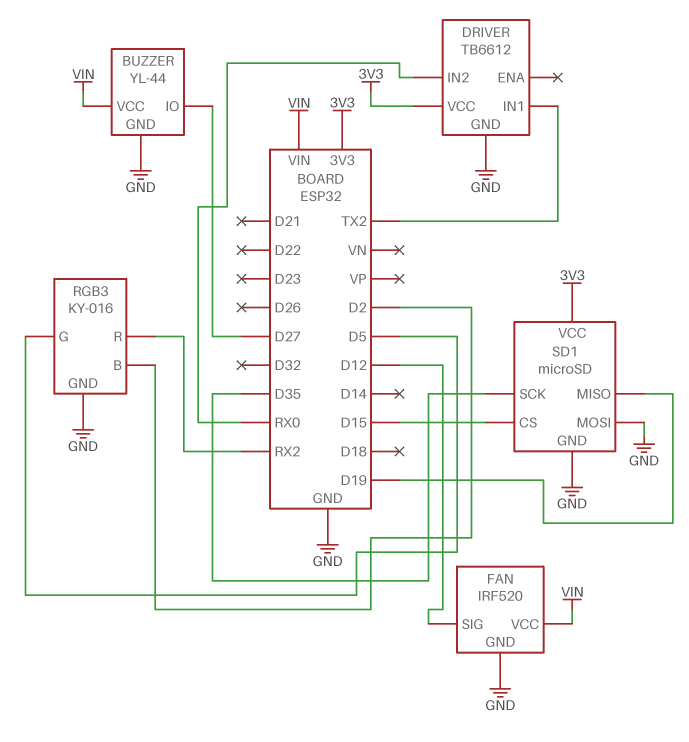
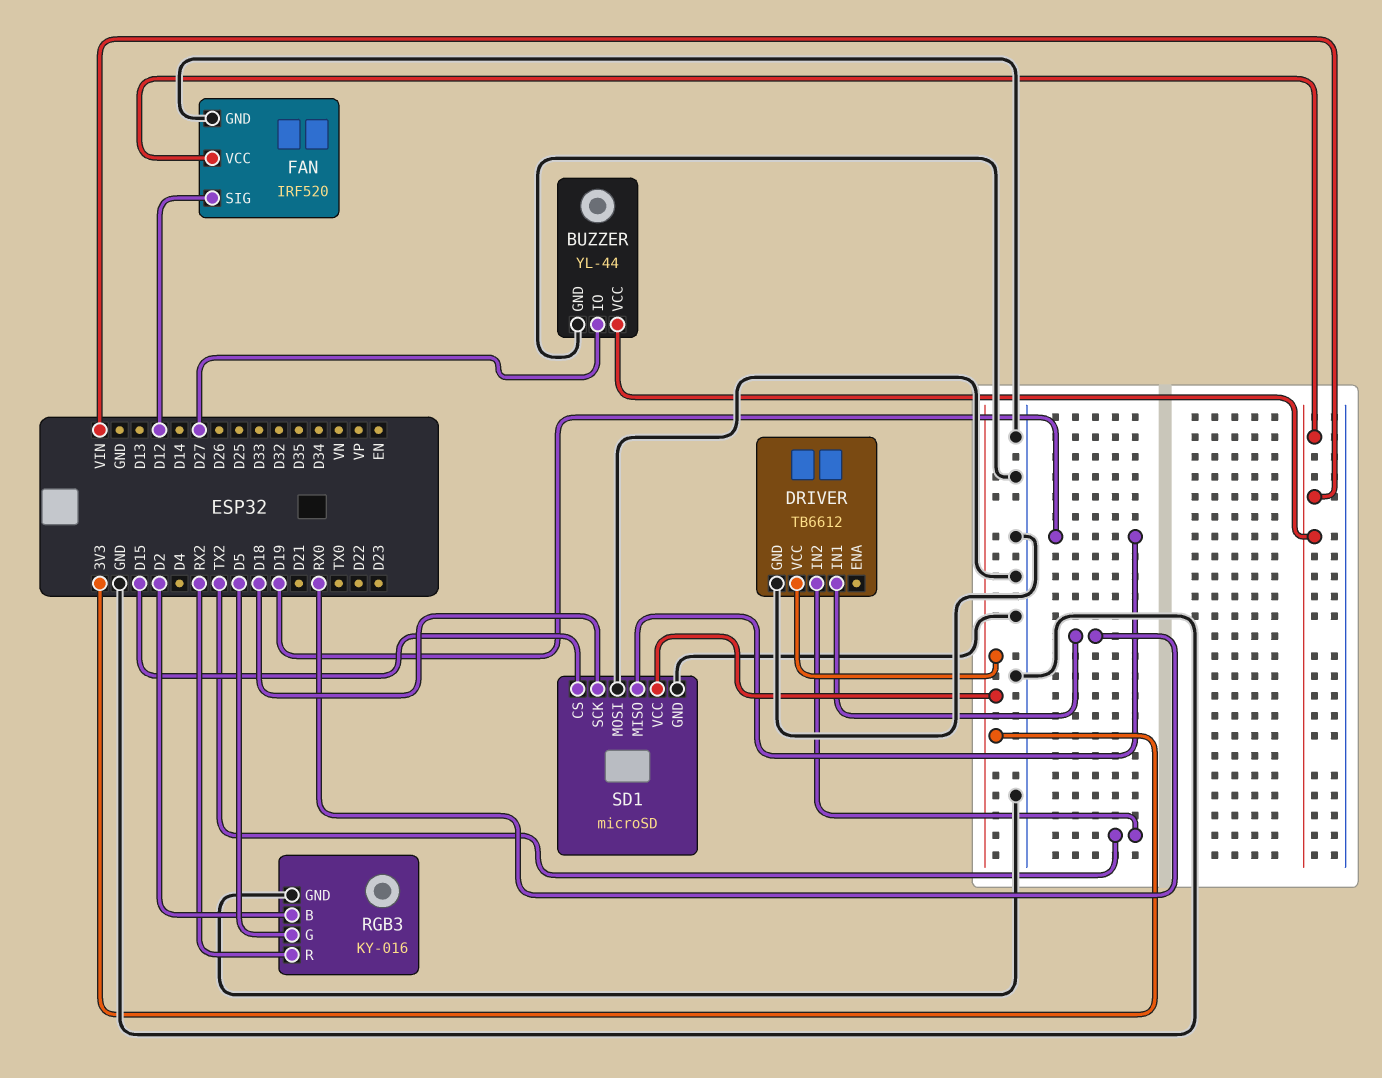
DRIVER pin IN1: TX2 -> RX0
DRIVER pin IN2: RX0 -> TX2
SD1 pin SCK: D35 -> D18

